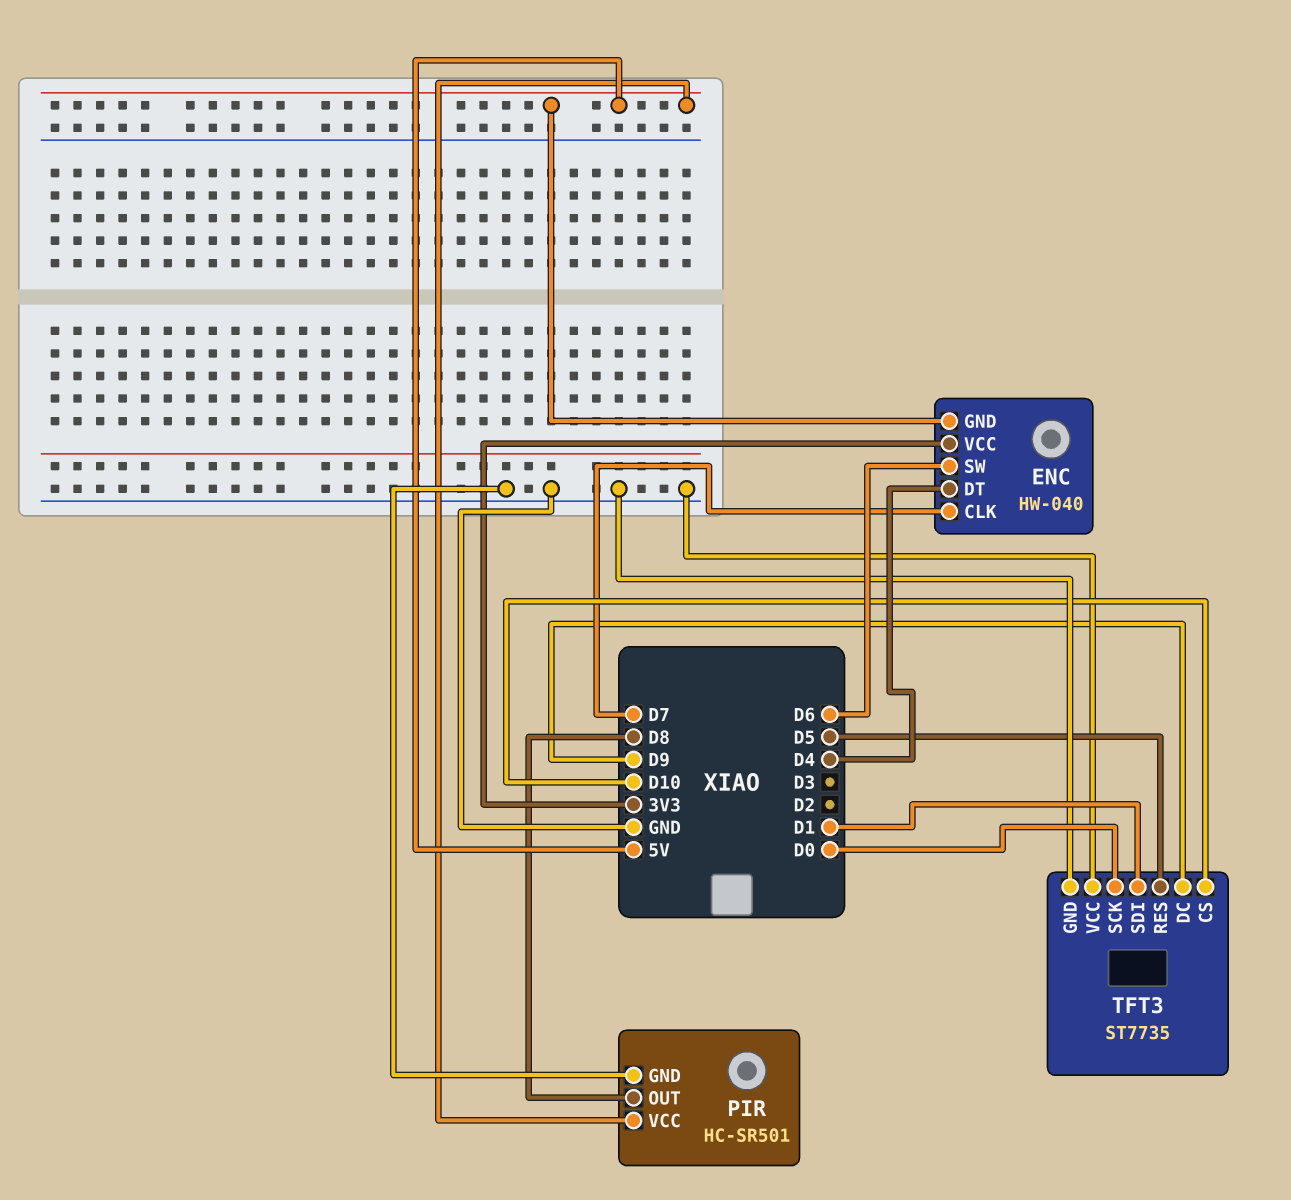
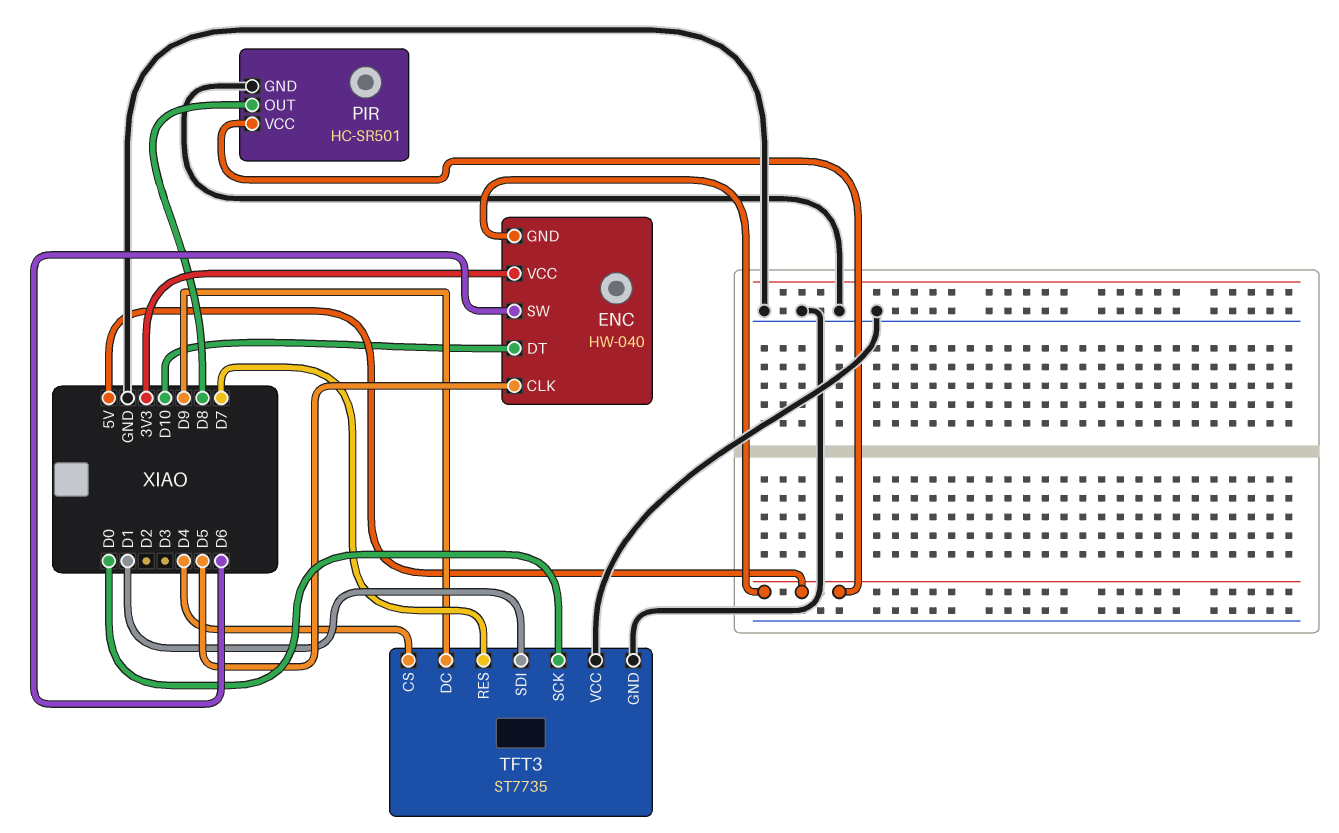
ENC pin CLK: D7 -> D5
ENC pin DT: D4 -> D10
TFT3 pin CS: D10 -> D4
TFT3 pin RES: D5 -> D7

